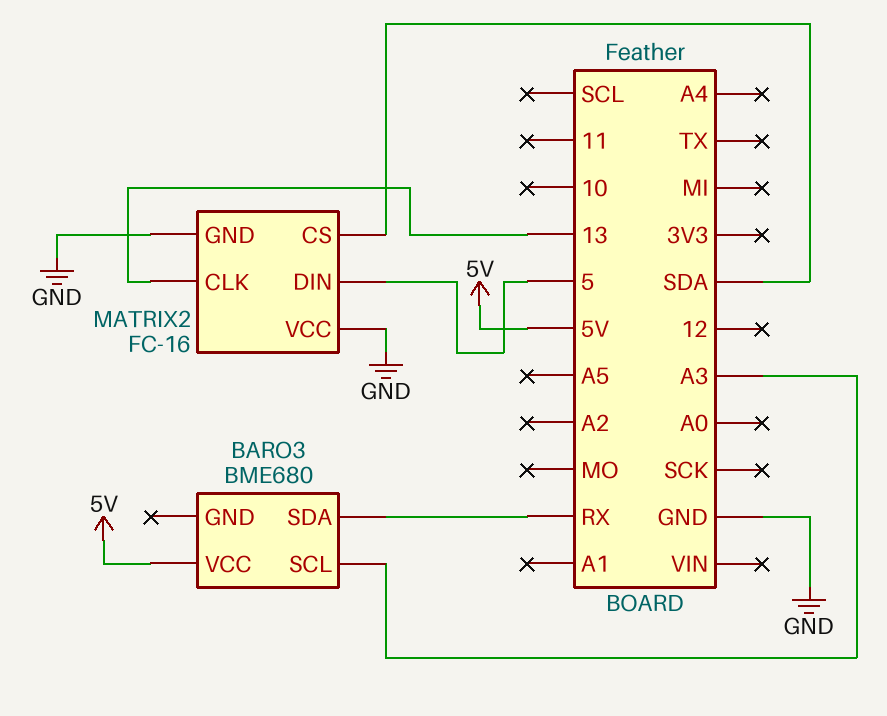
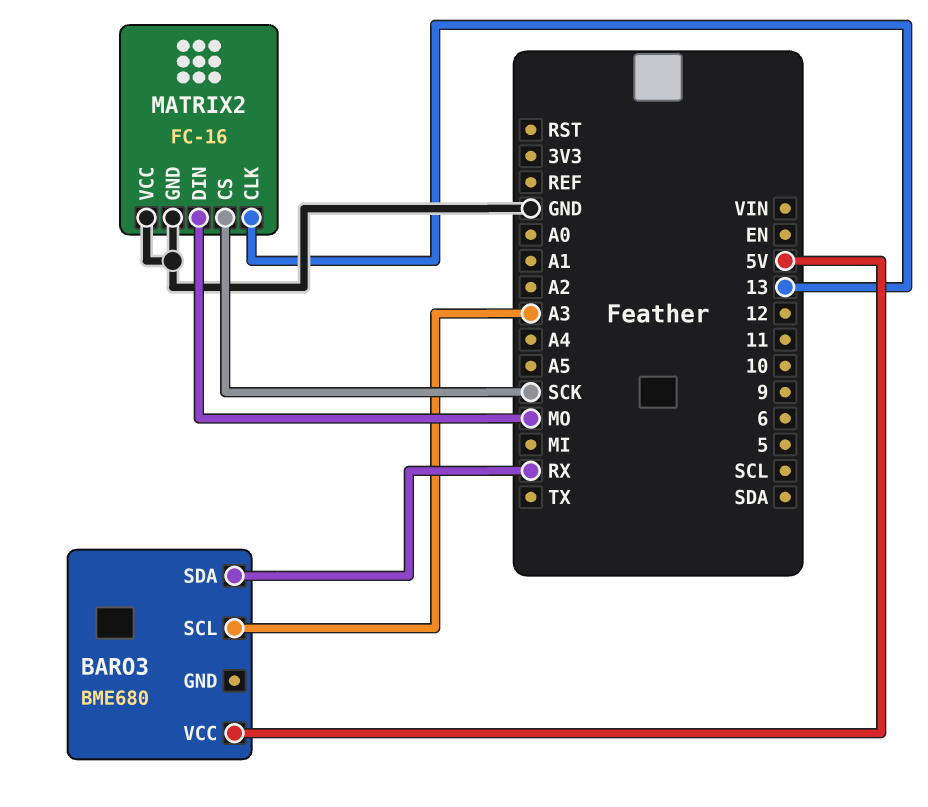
MATRIX2 pin CS: SDA -> SCK
MATRIX2 pin DIN: 5 -> MO

